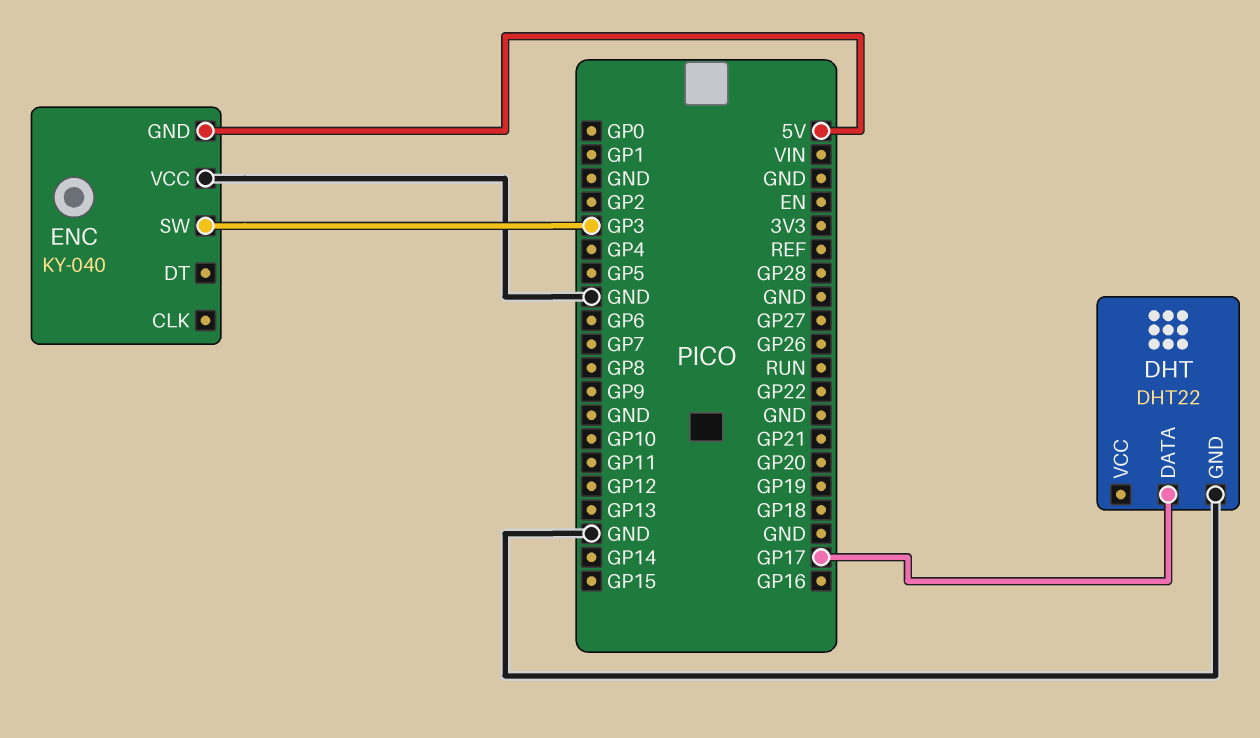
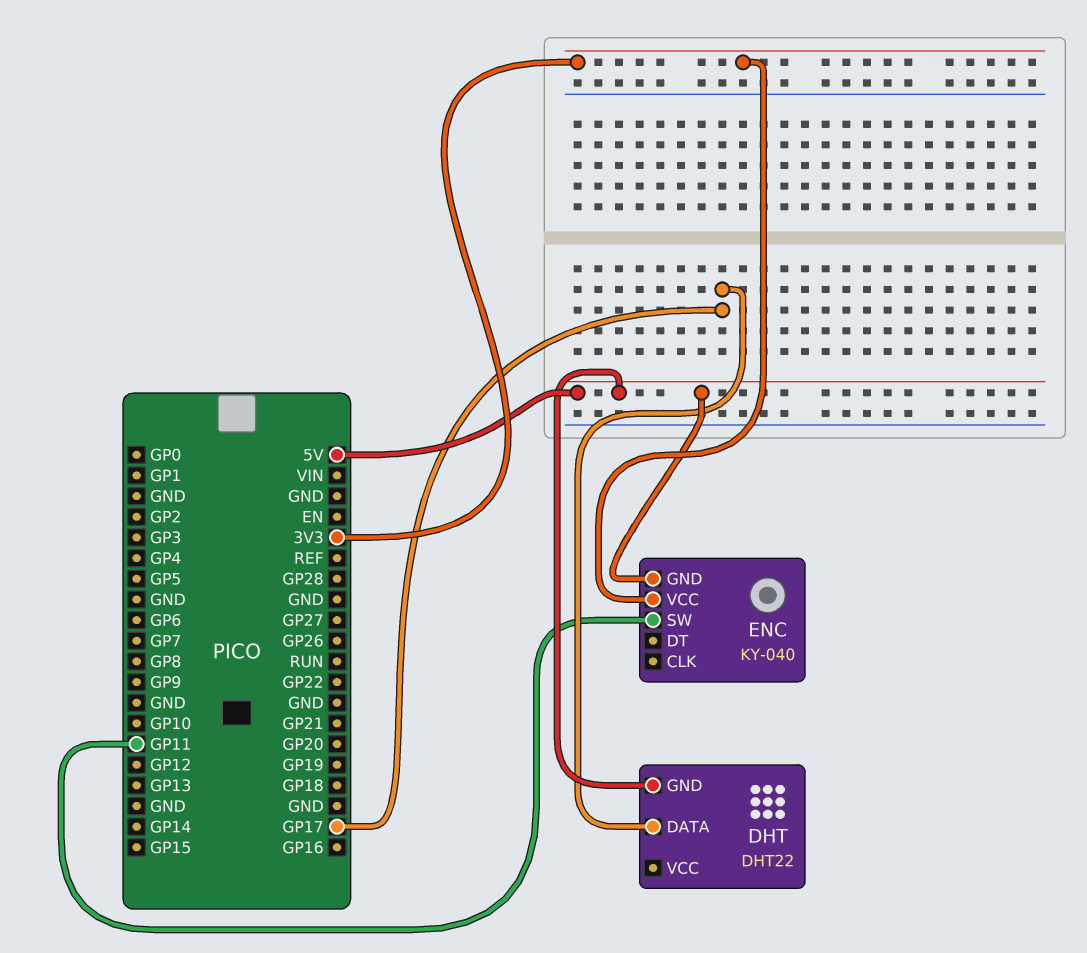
DHT pin GND: GND -> 5V
ENC pin SW: GP3 -> GP11
ENC pin VCC: GND -> 3V3

